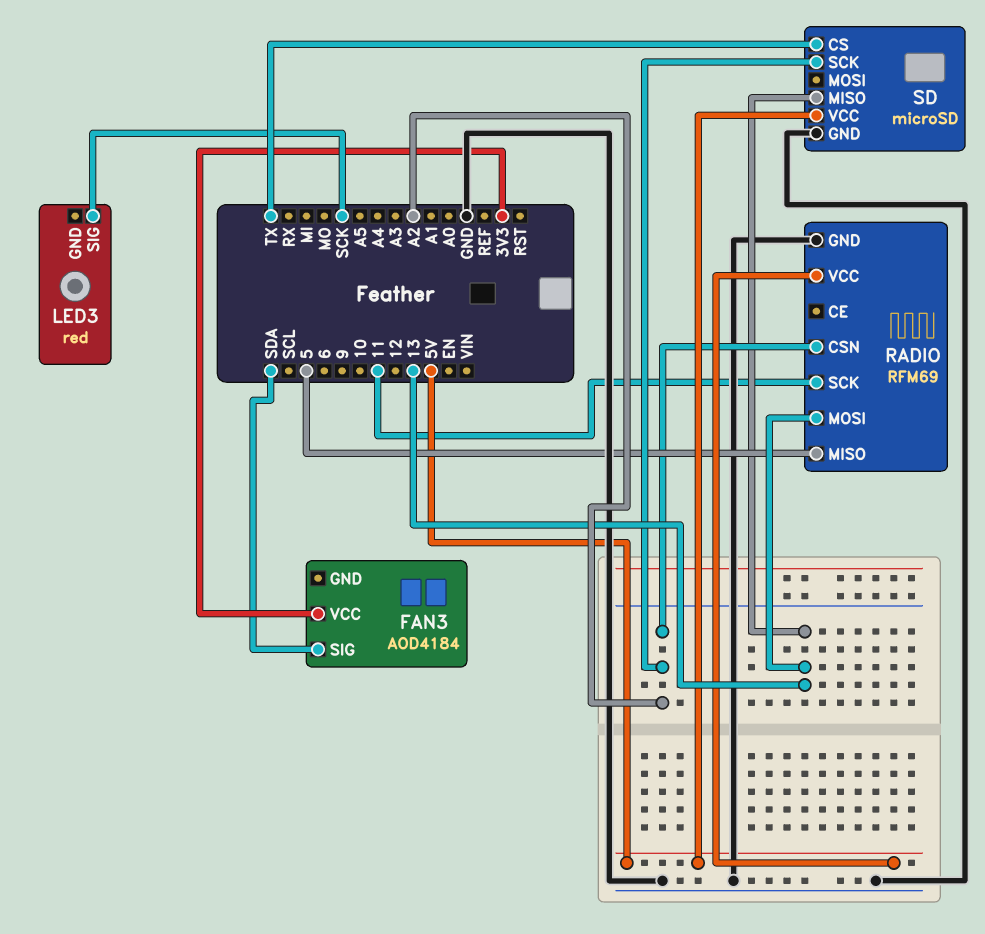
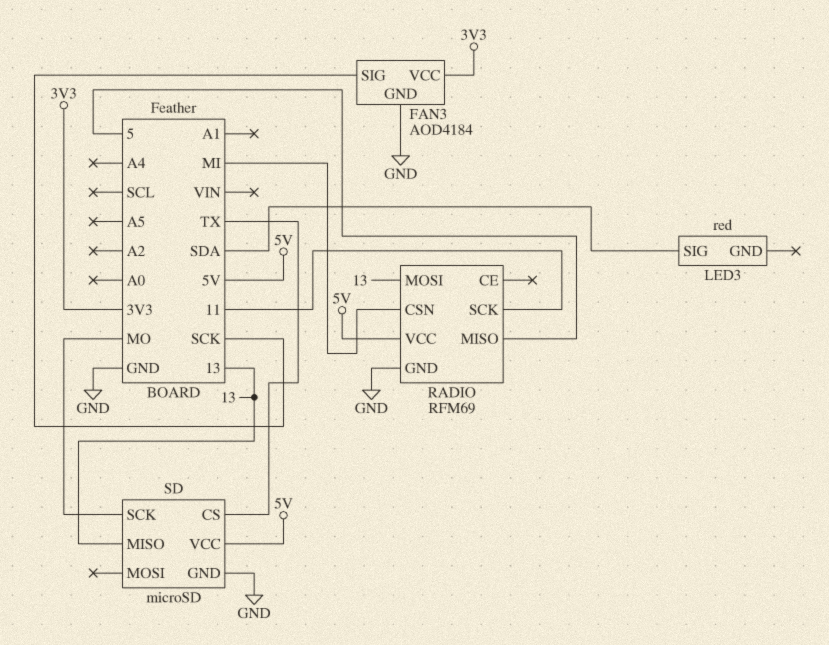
FAN3 pin GND: none -> GND
FAN3 pin SIG: SDA -> SCK
LED3 pin SIG: SCK -> SDA
RADIO pin CSN: A2 -> MI
SD pin SCK: A2 -> MO

